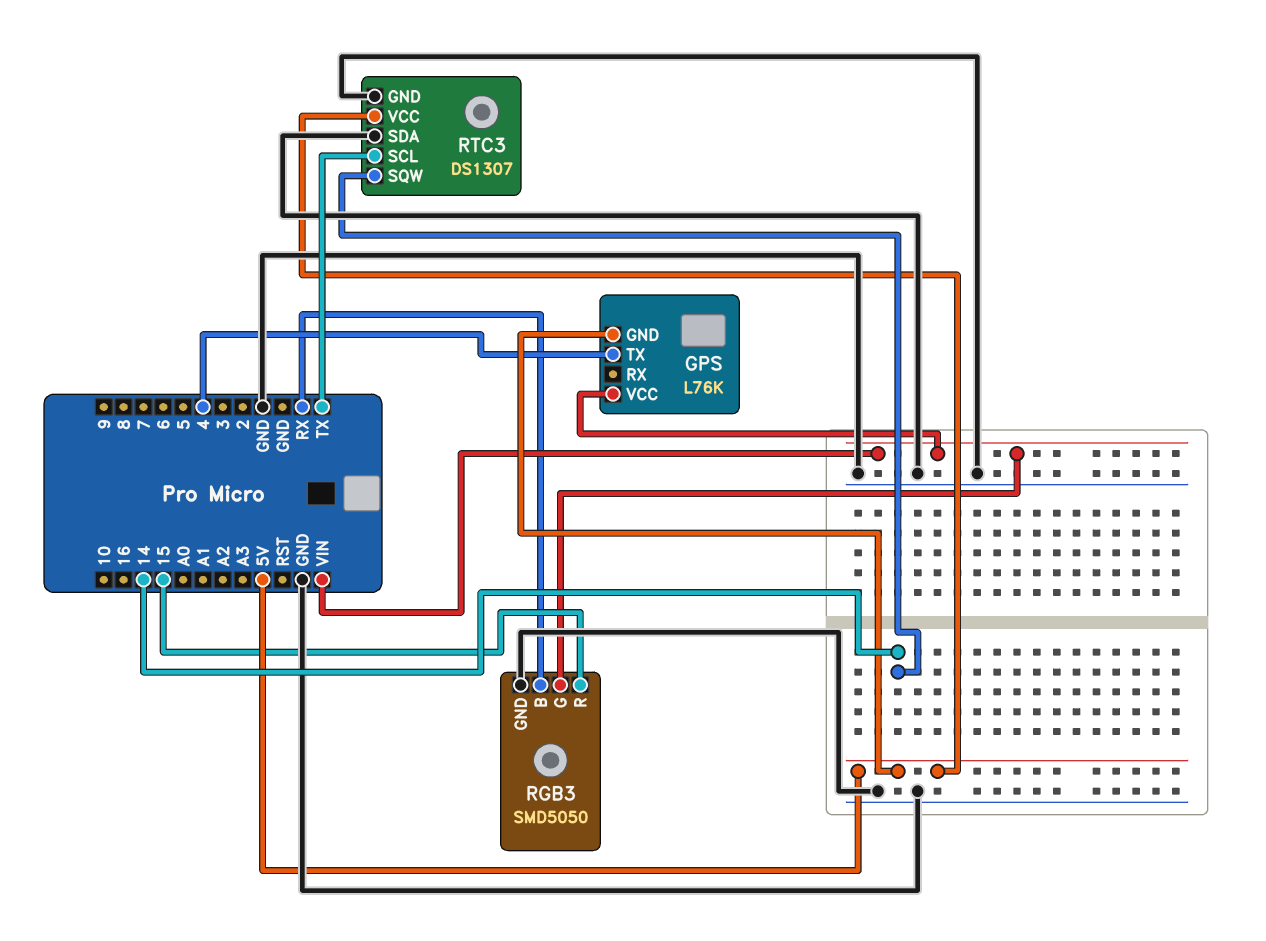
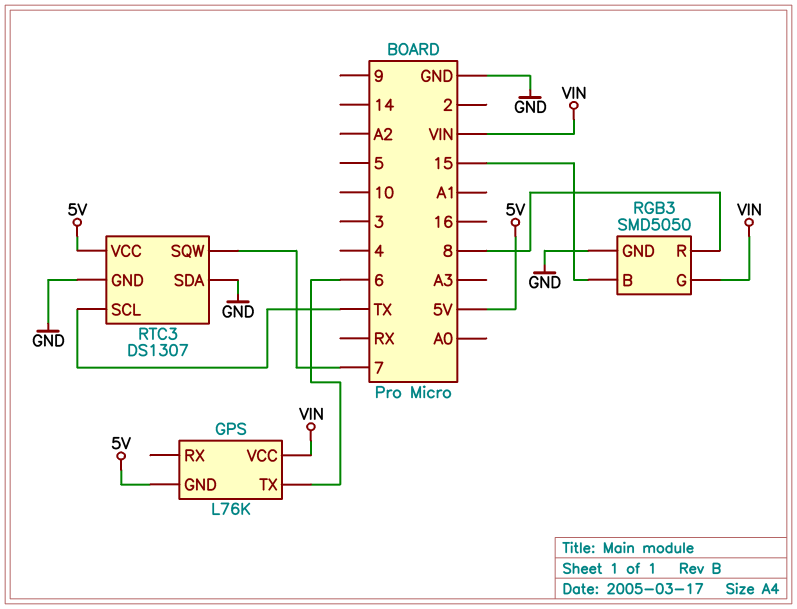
GPS pin TX: 4 -> 6
RGB3 pin B: RX -> 15
RGB3 pin R: 15 -> 8
RTC3 pin SQW: 14 -> 7

